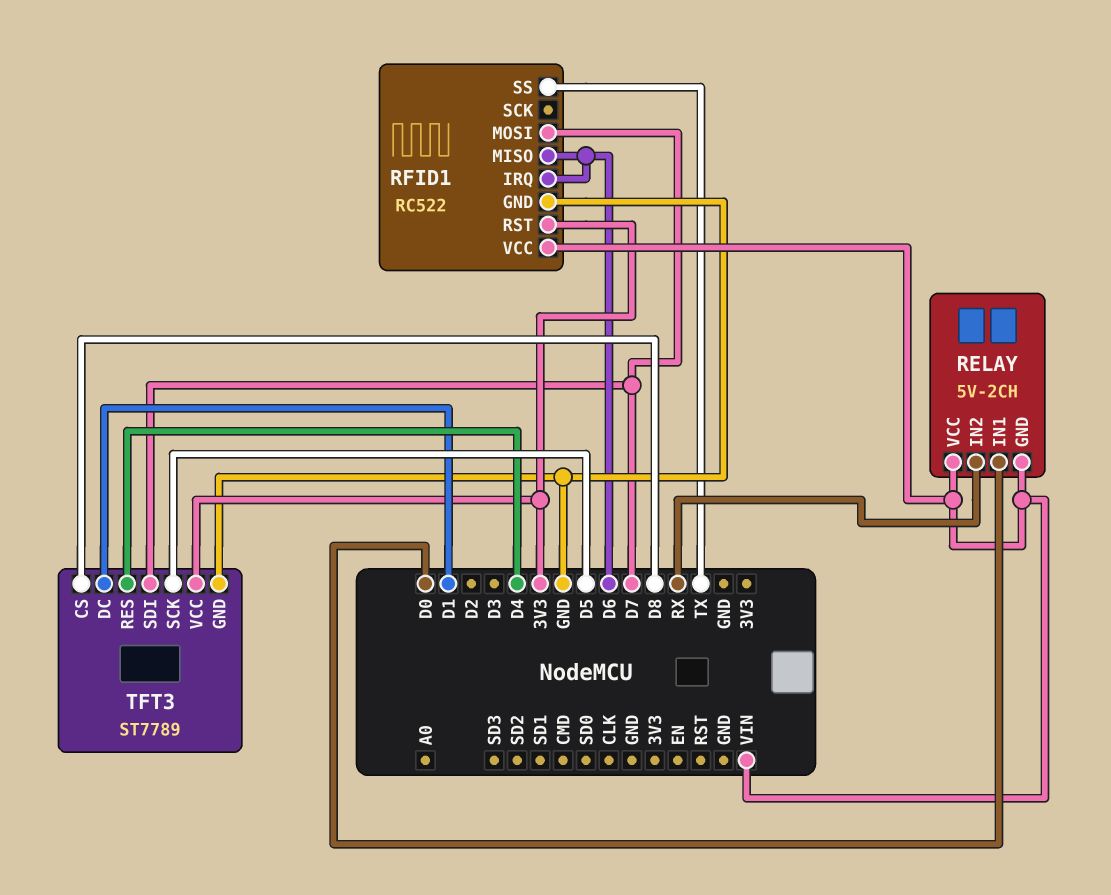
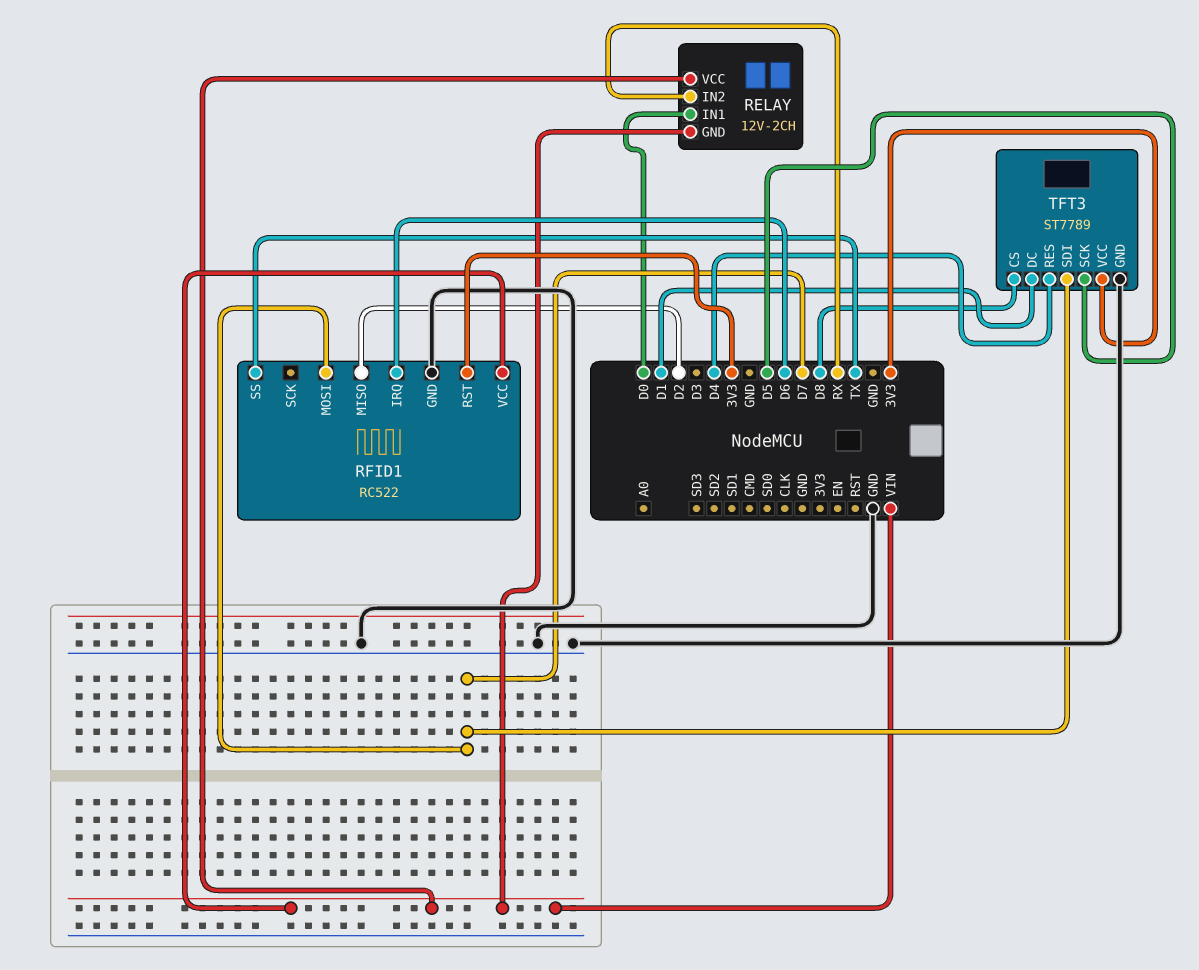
RELAY: 5V-2CH -> 12V-2CH
RFID1 pin MISO: D6 -> D2

